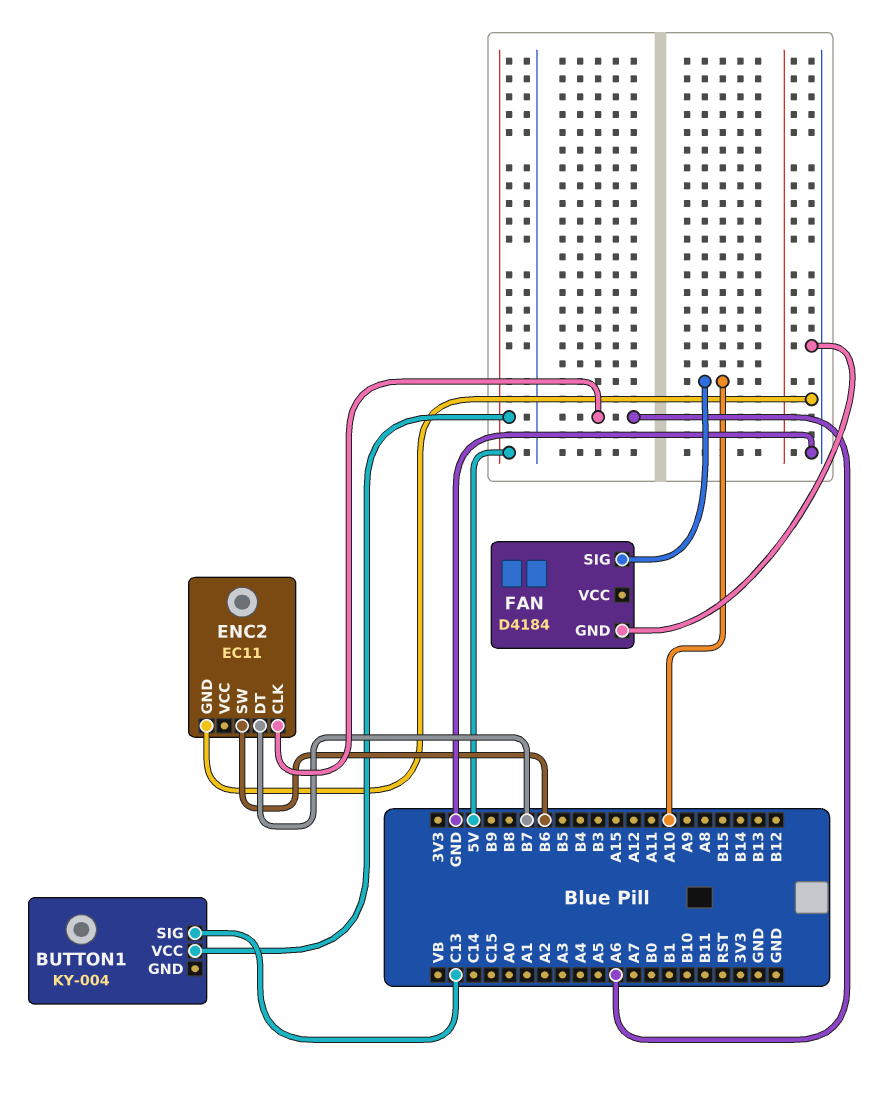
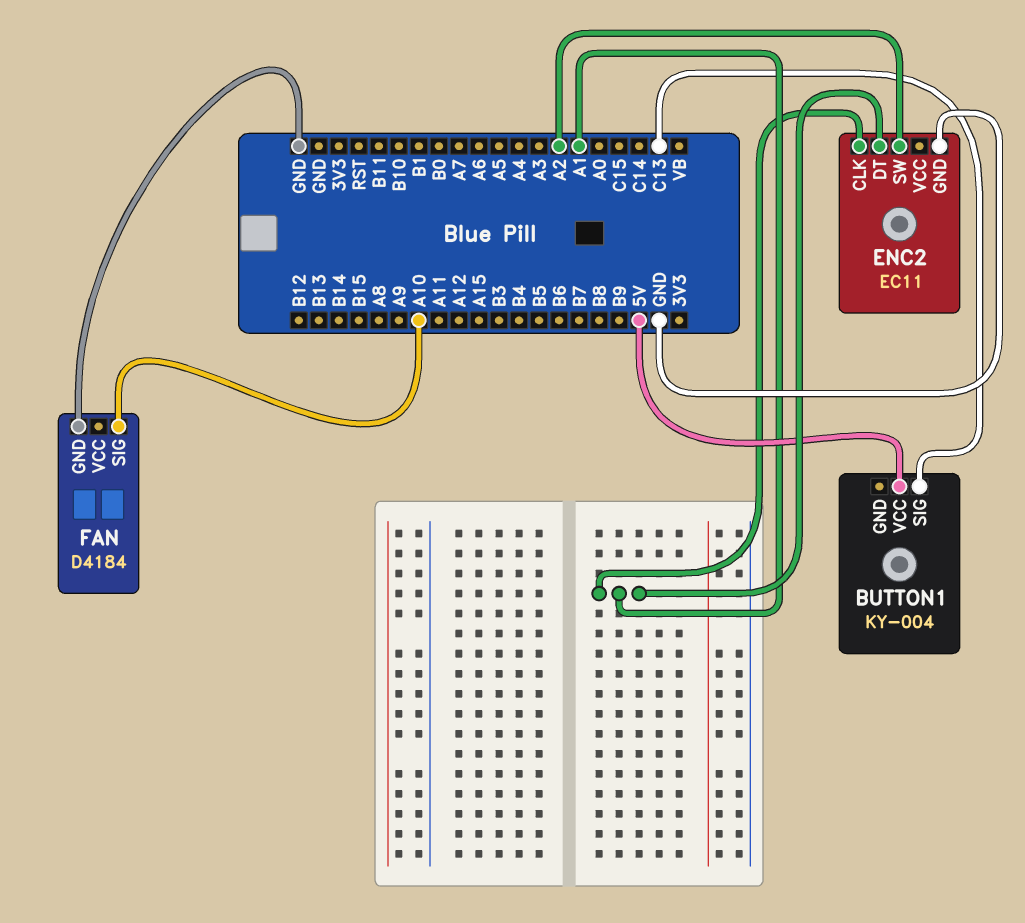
ENC2 pin CLK: A6 -> A1
ENC2 pin DT: B7 -> A1
ENC2 pin SW: B6 -> A2

